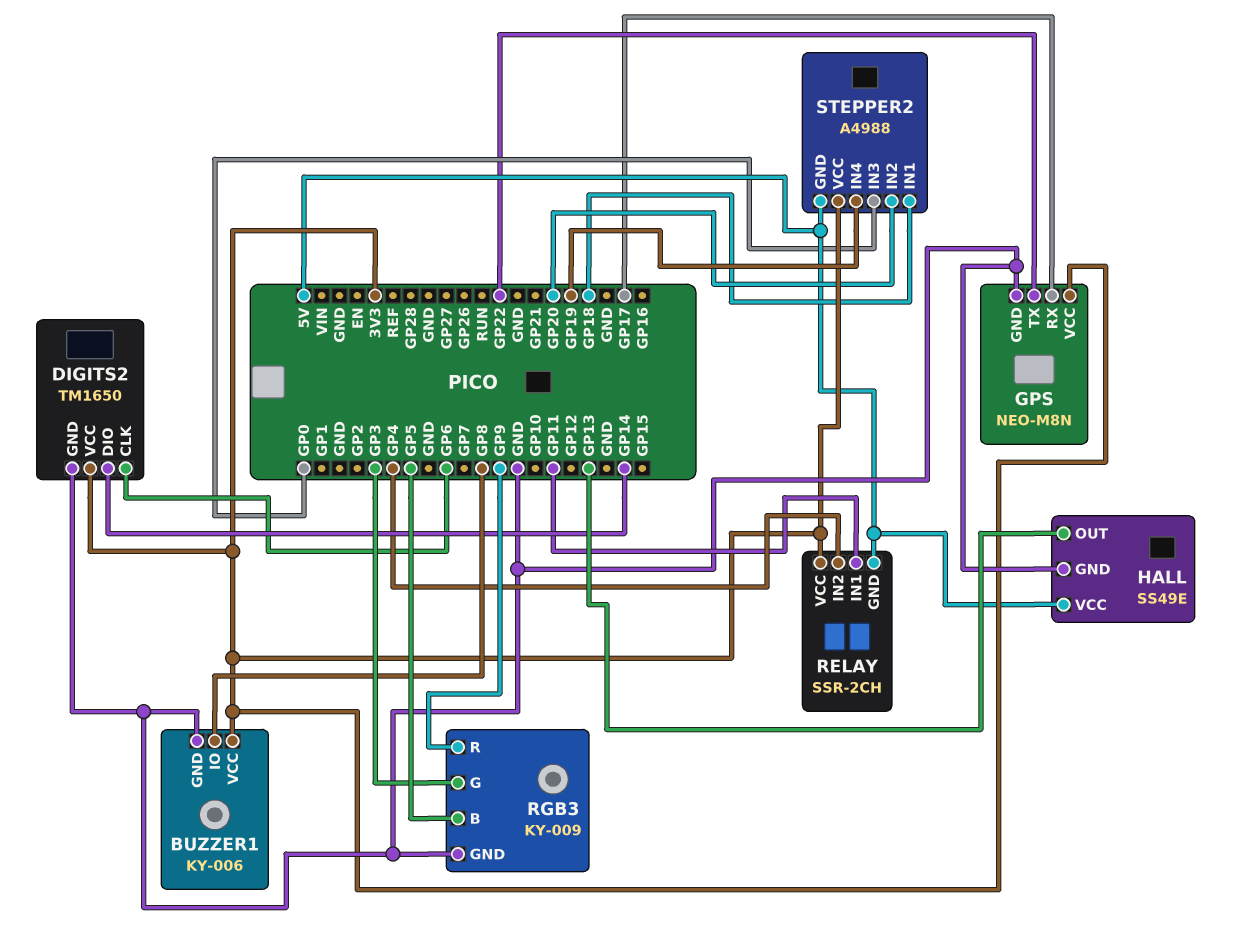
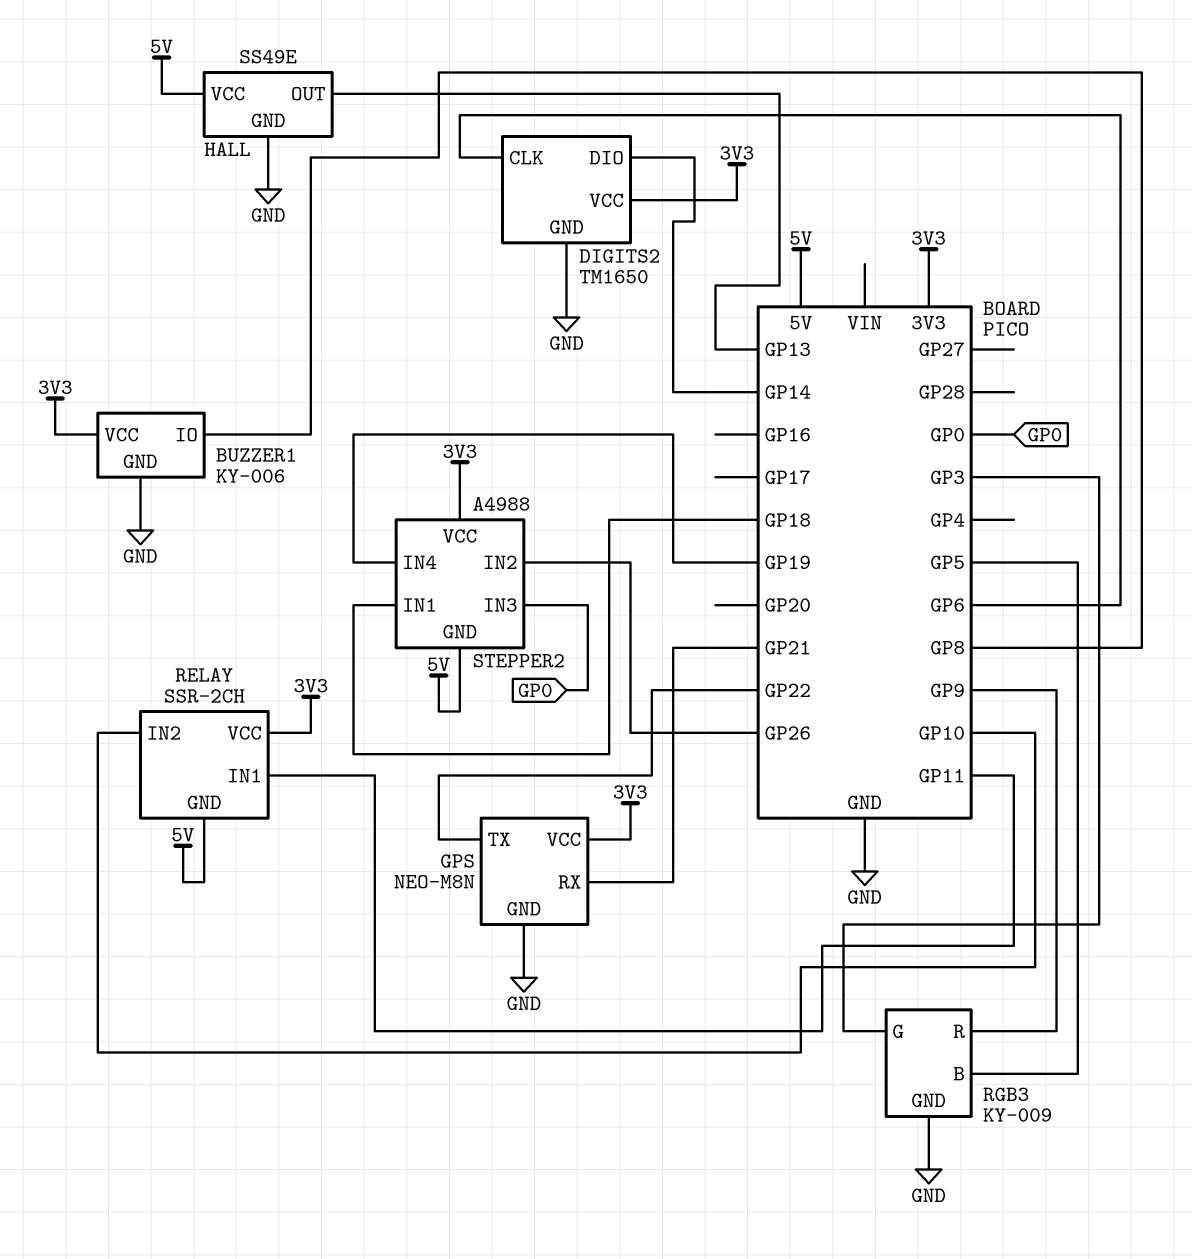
GPS pin RX: GP17 -> GP21
RELAY pin IN2: GP4 -> GP10
STEPPER2 pin IN2: GP20 -> GP26

